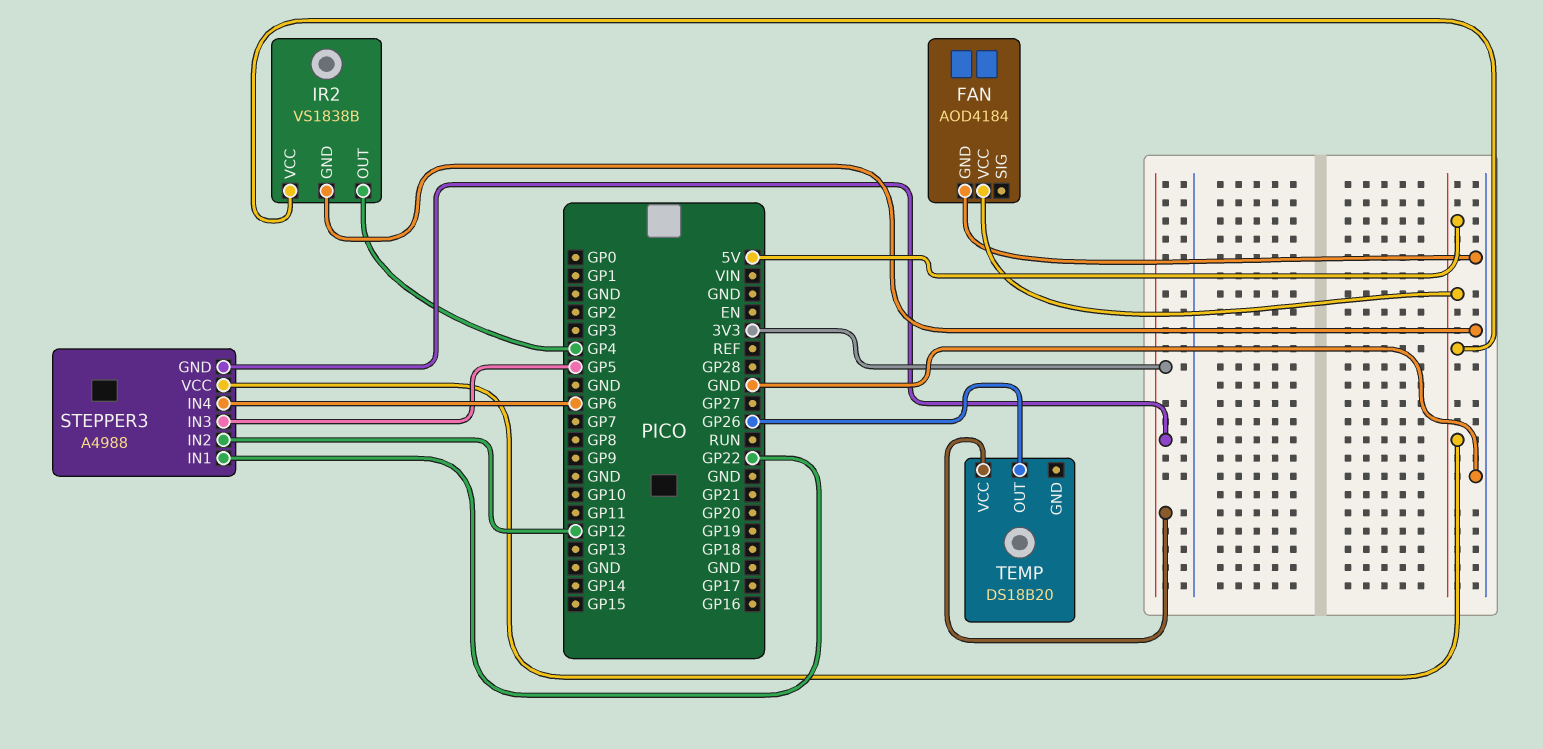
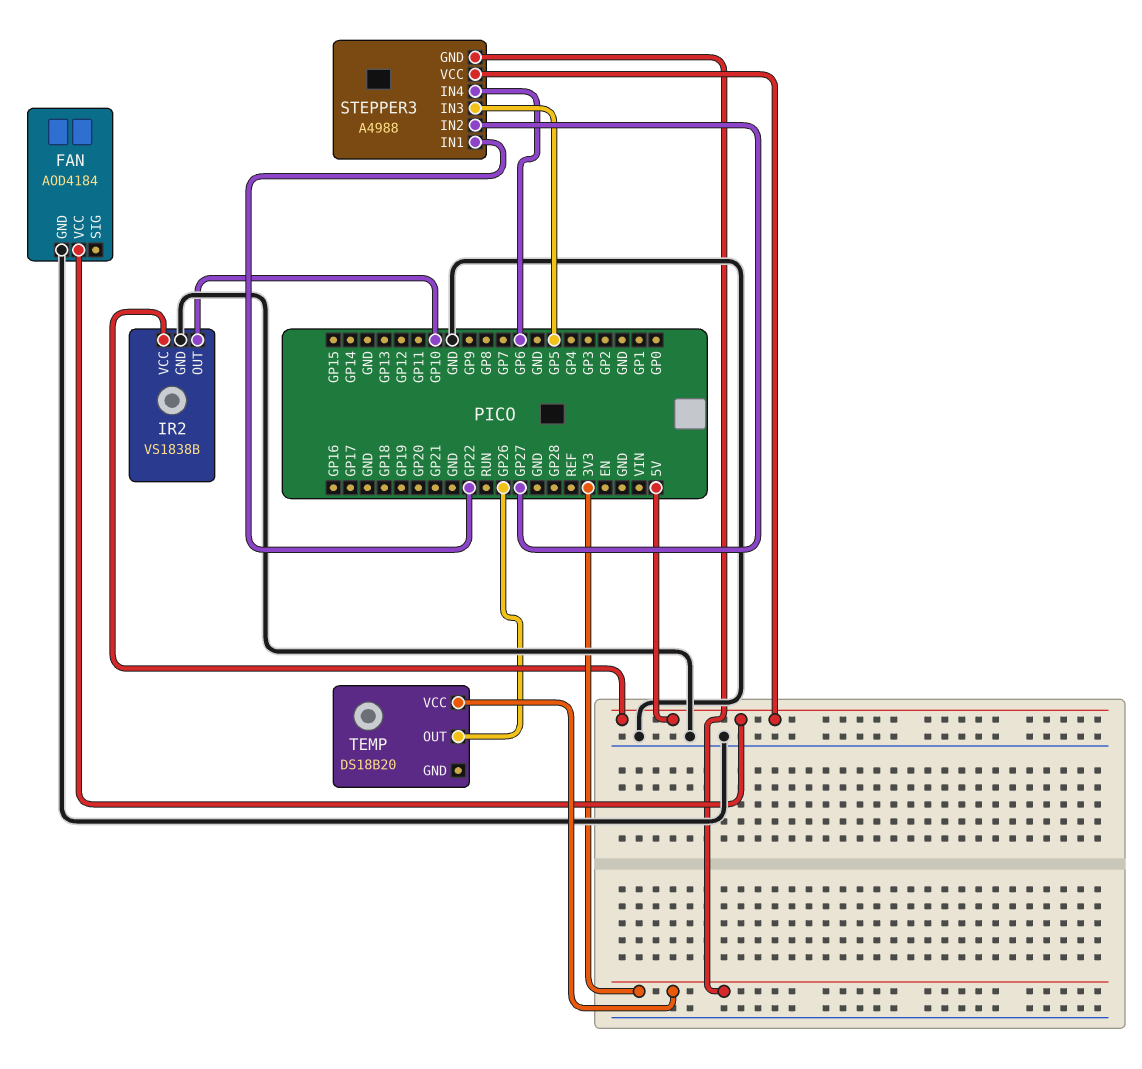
IR2 pin OUT: GP4 -> GP10
STEPPER3 pin IN2: GP12 -> GP27

